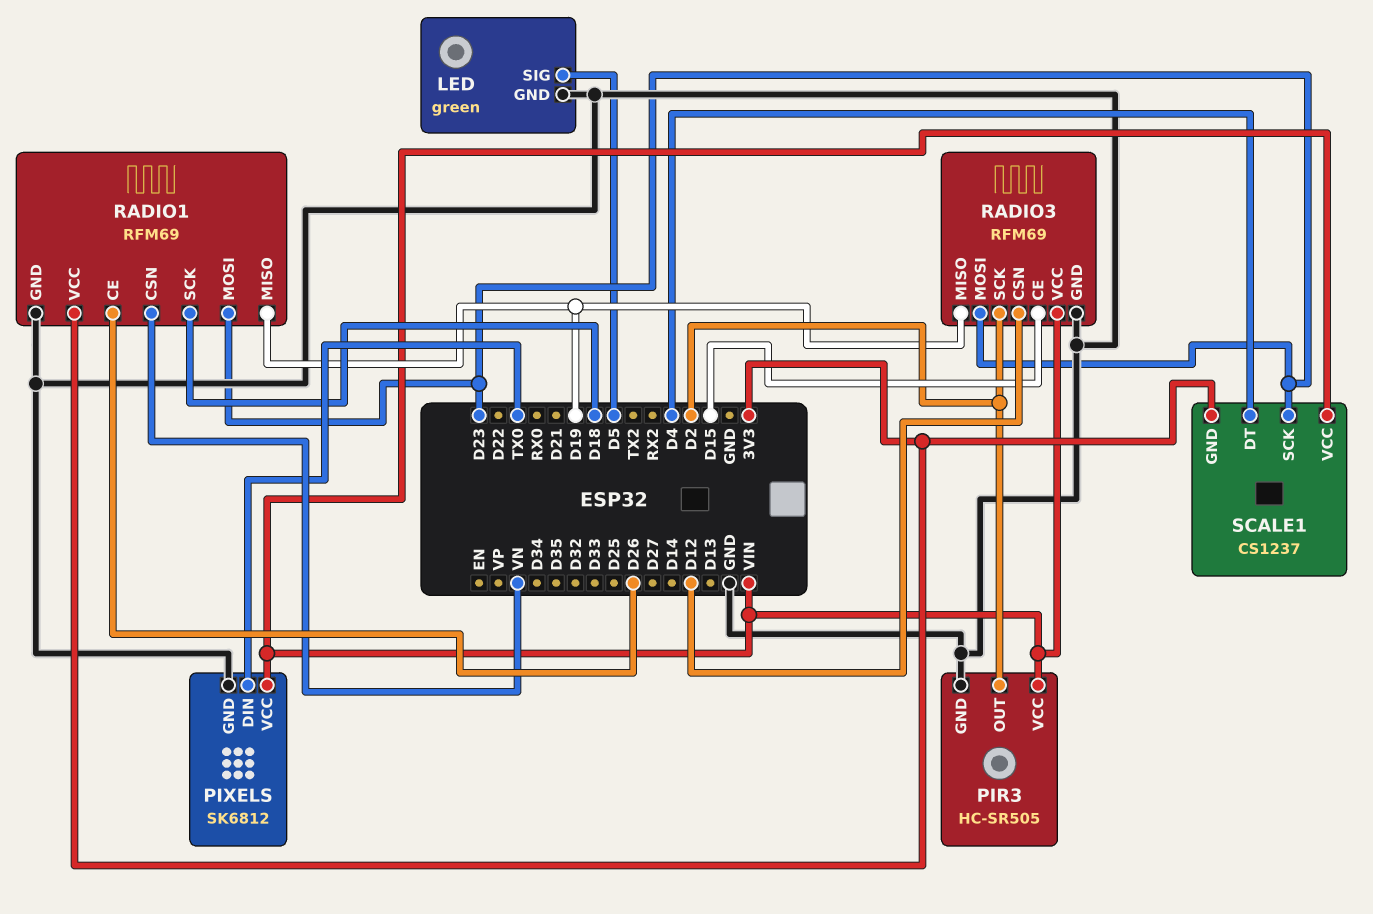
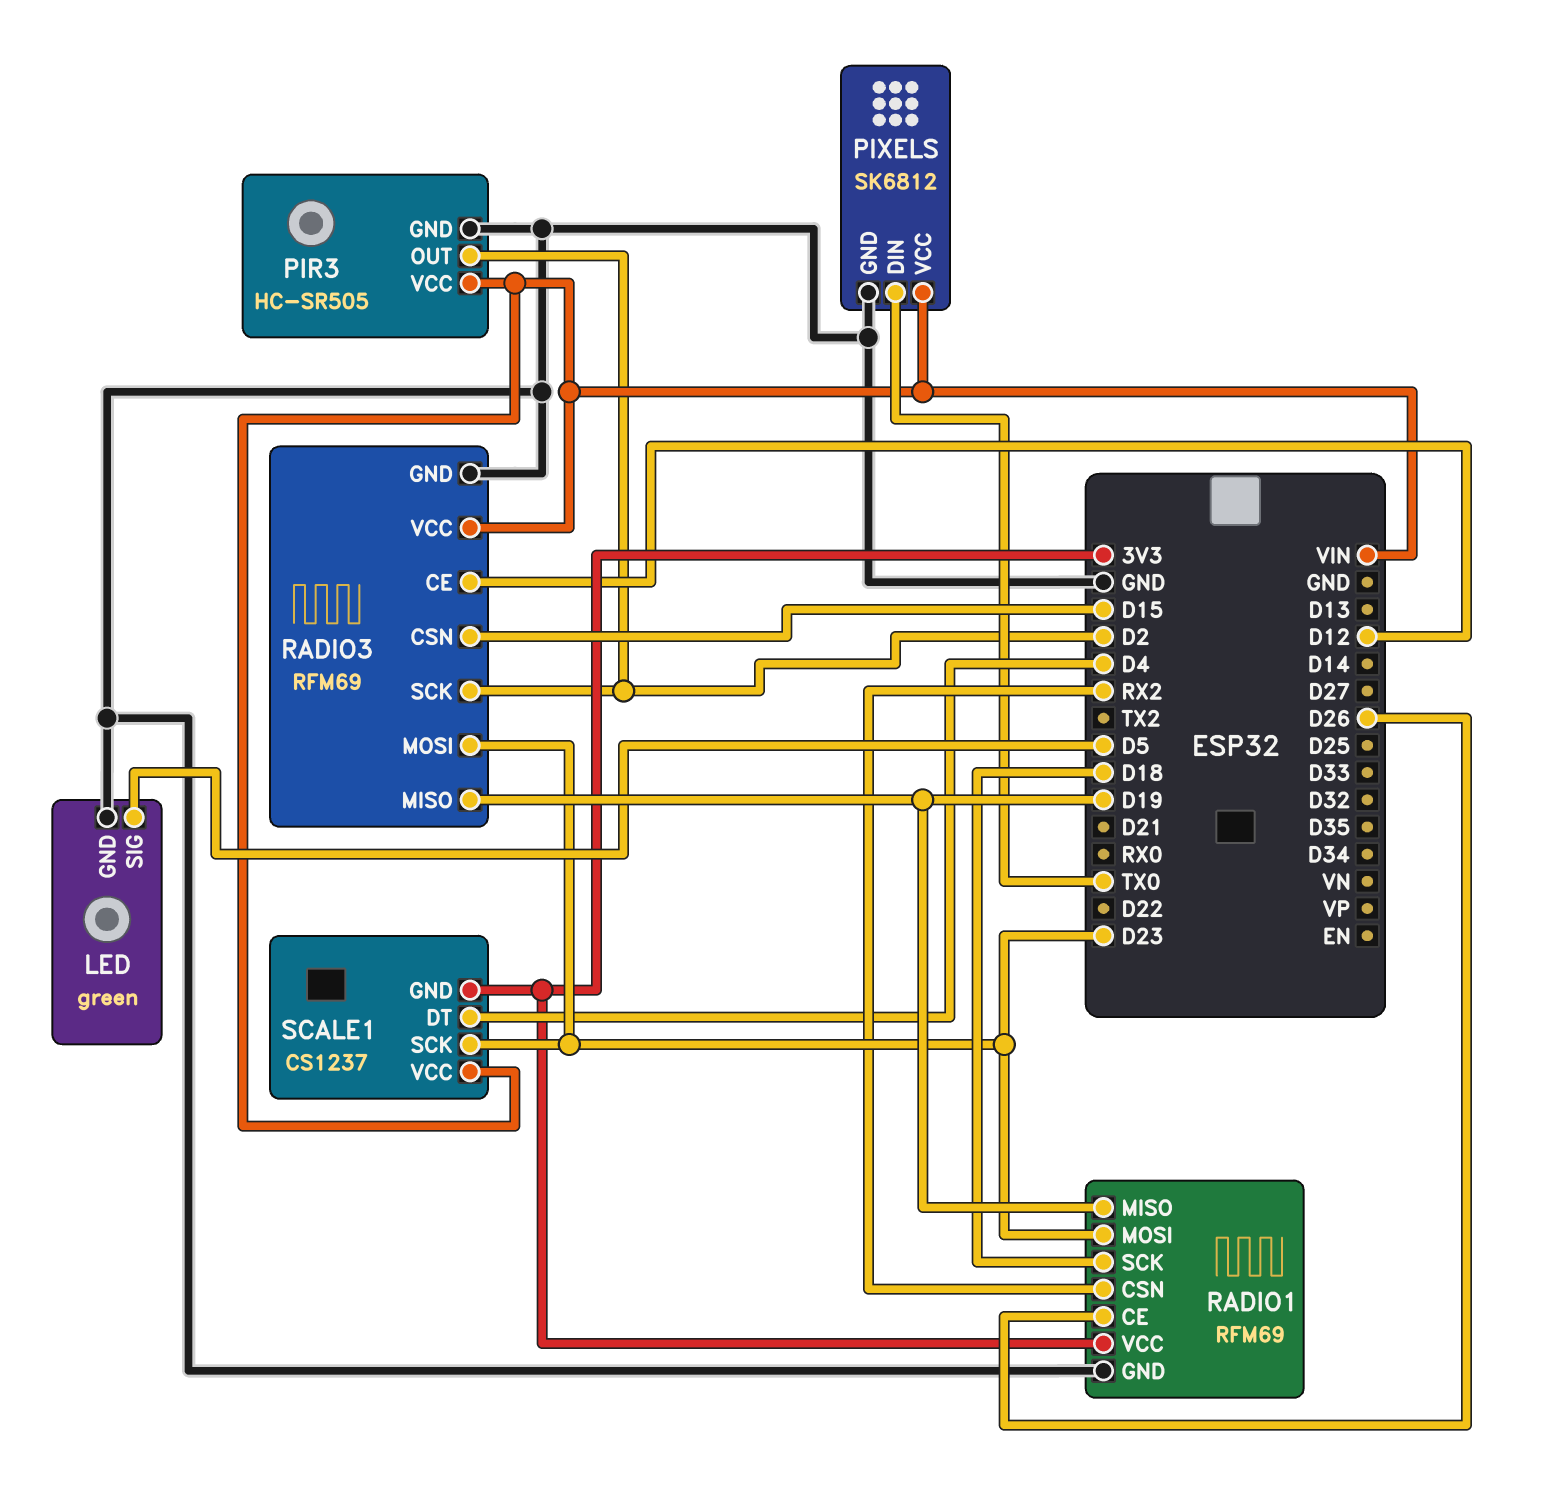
RADIO1 pin CSN: VN -> RX2
RADIO3 pin CE: D15 -> D12
RADIO3 pin CSN: D12 -> D15

